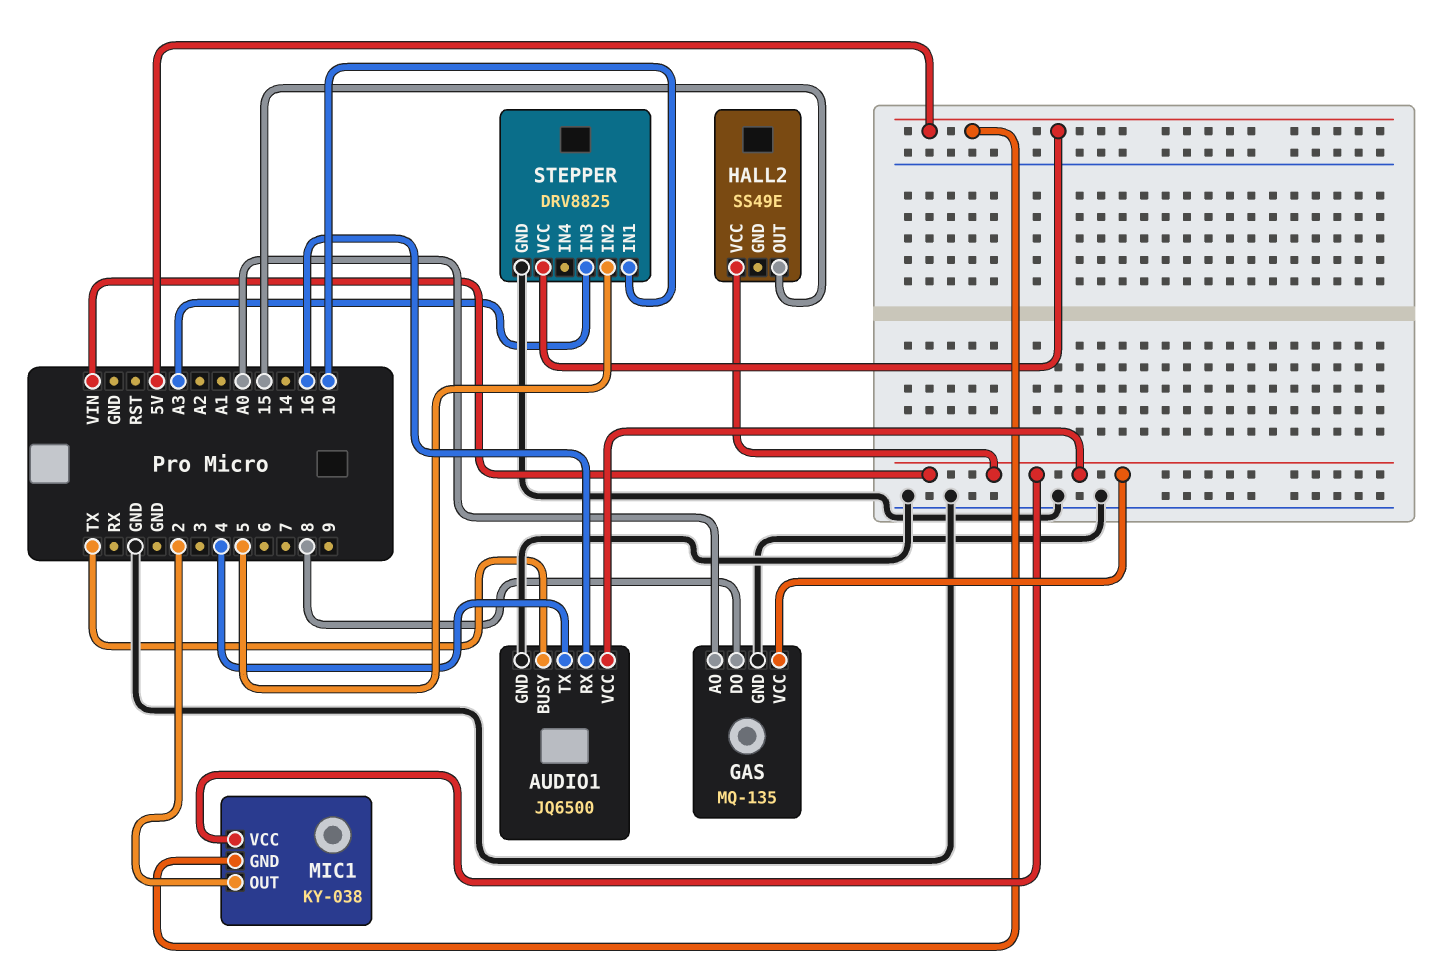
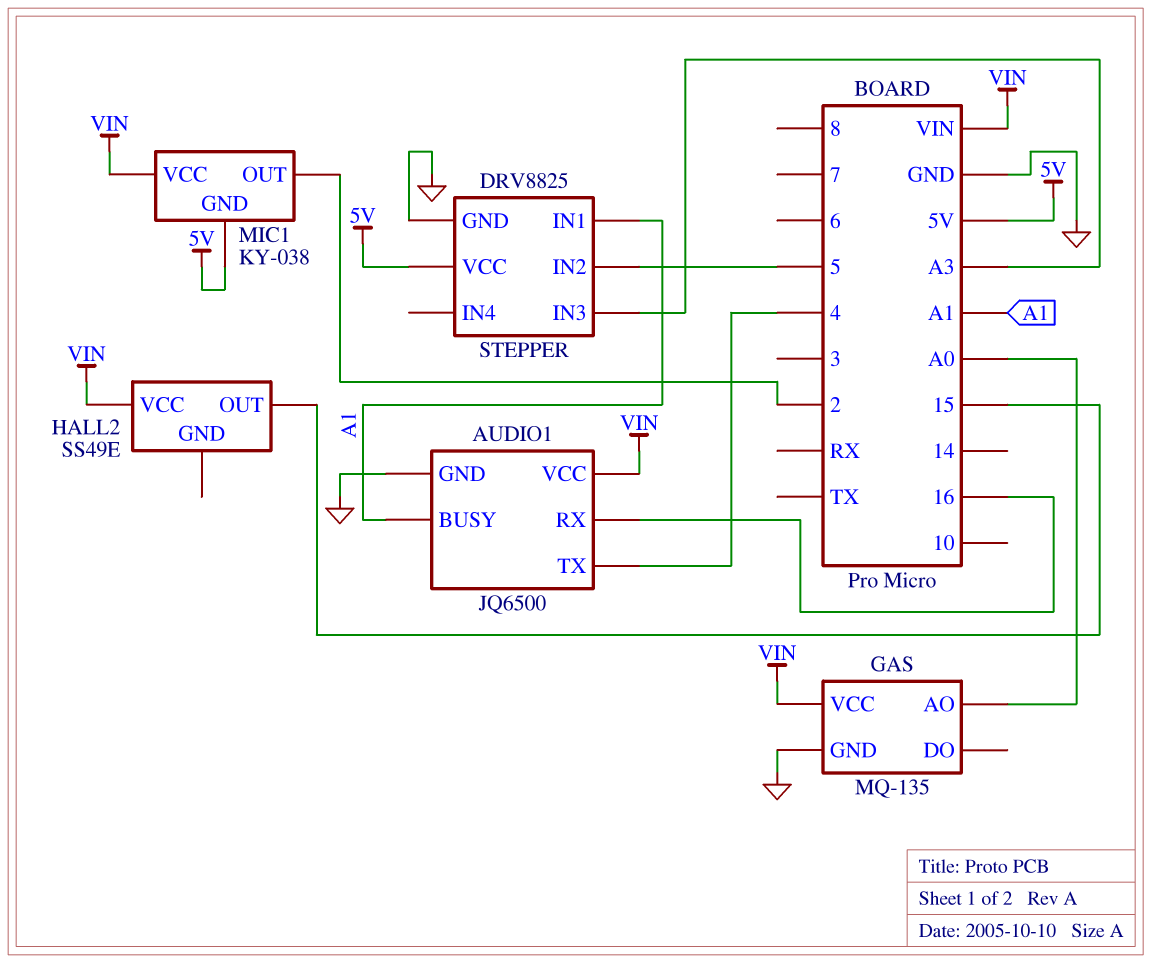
AUDIO1 pin BUSY: TX -> A1
GAS pin DO: 8 -> none
STEPPER pin IN1: 10 -> A1

